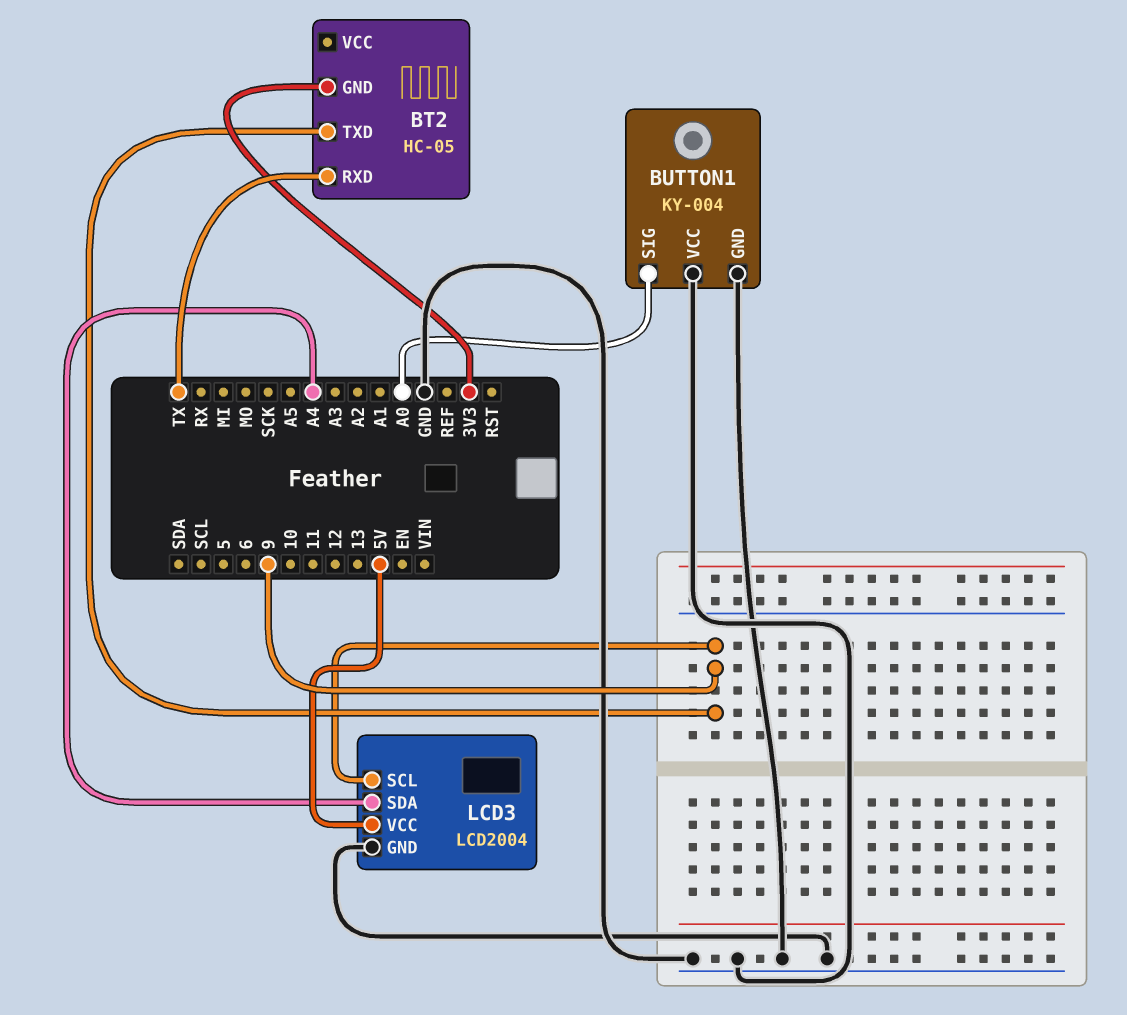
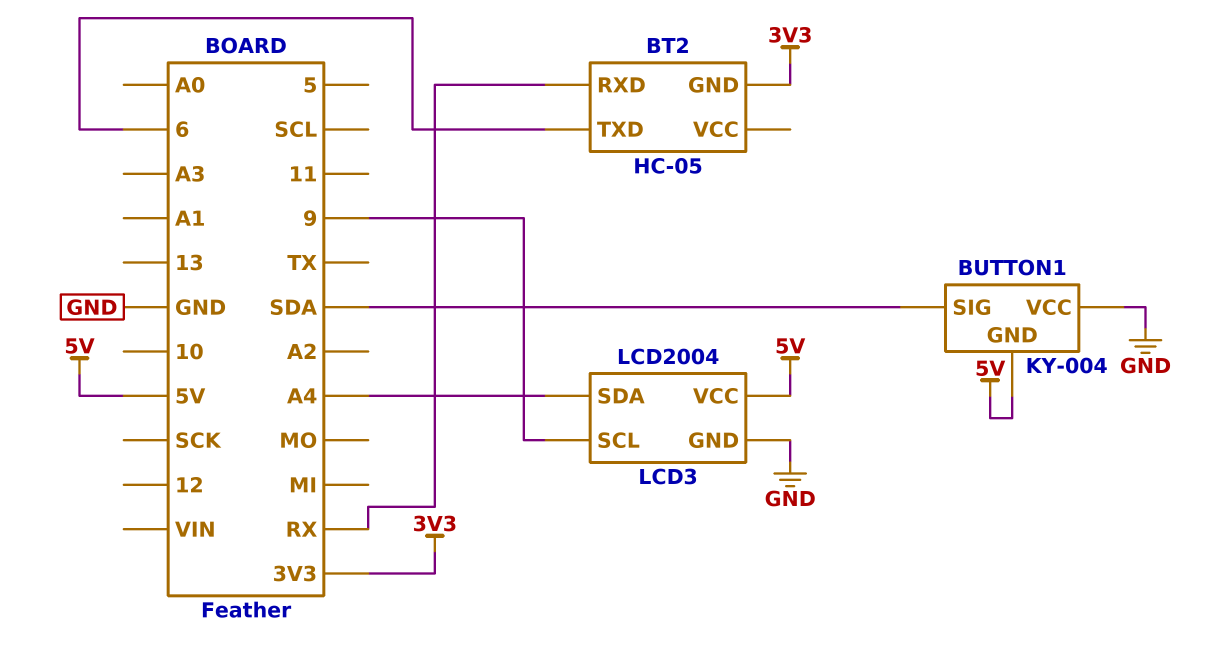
BT2 pin RXD: TX -> RX
BT2 pin TXD: 9 -> 6
BUTTON1 pin GND: GND -> 5V
BUTTON1 pin SIG: A0 -> SDA

